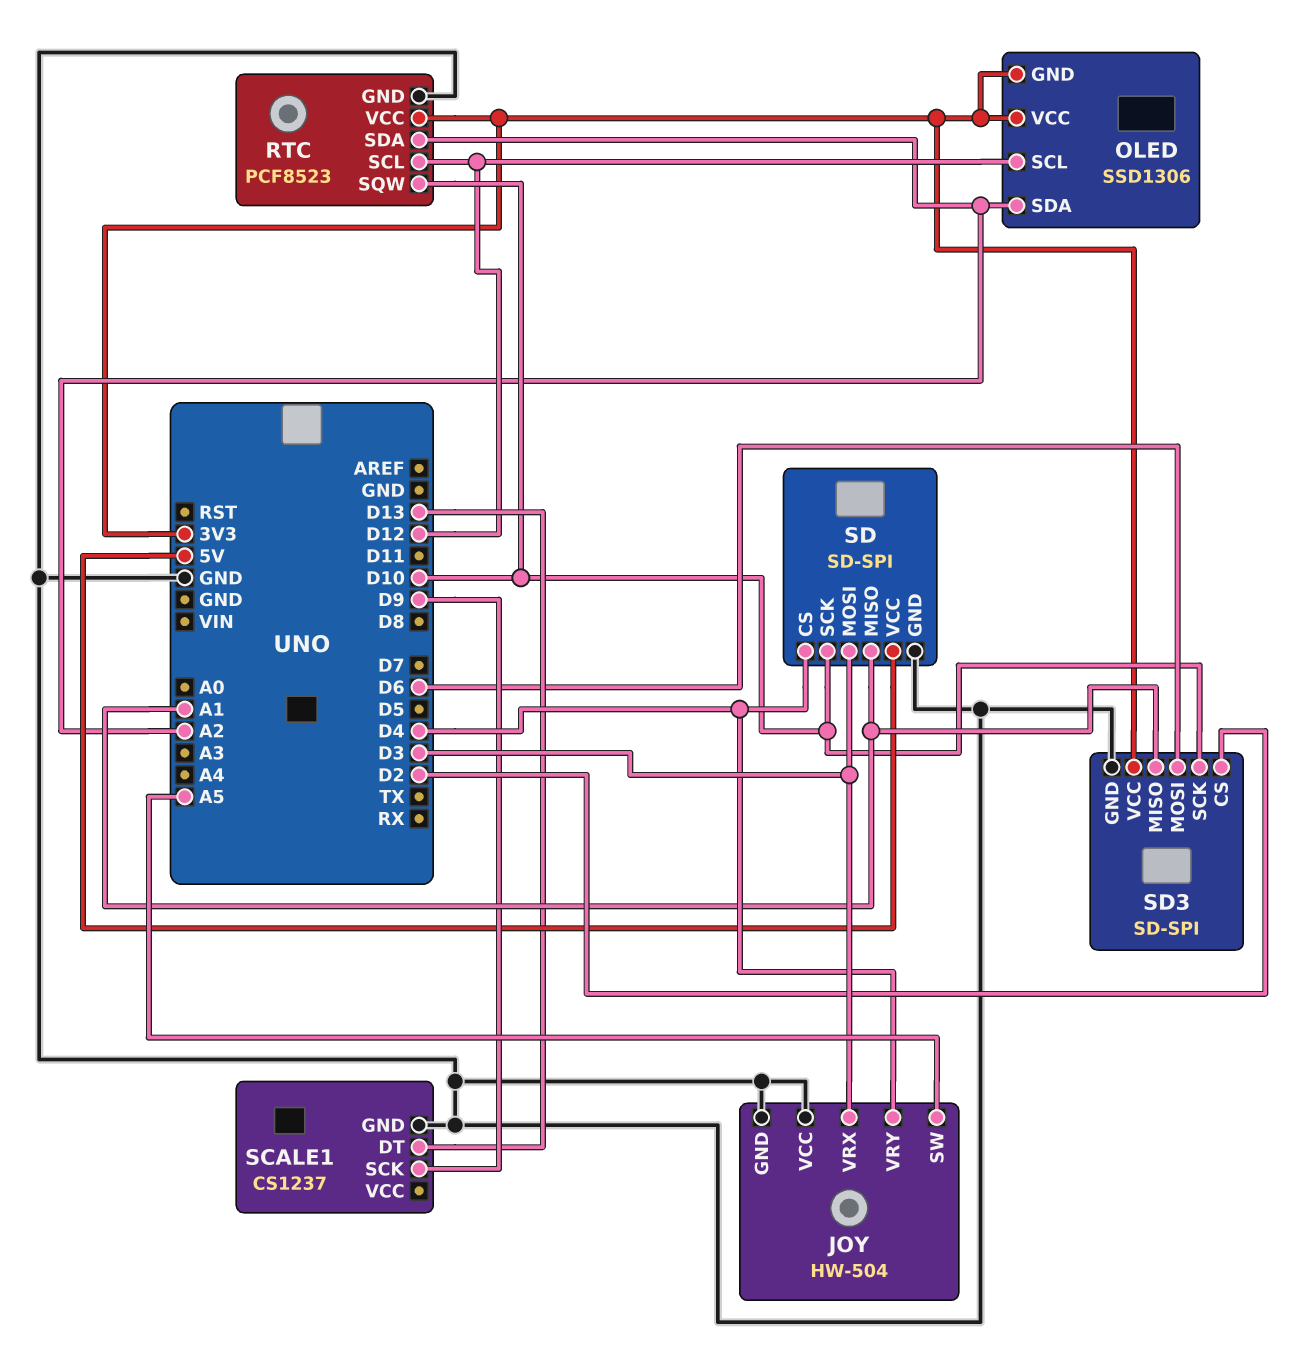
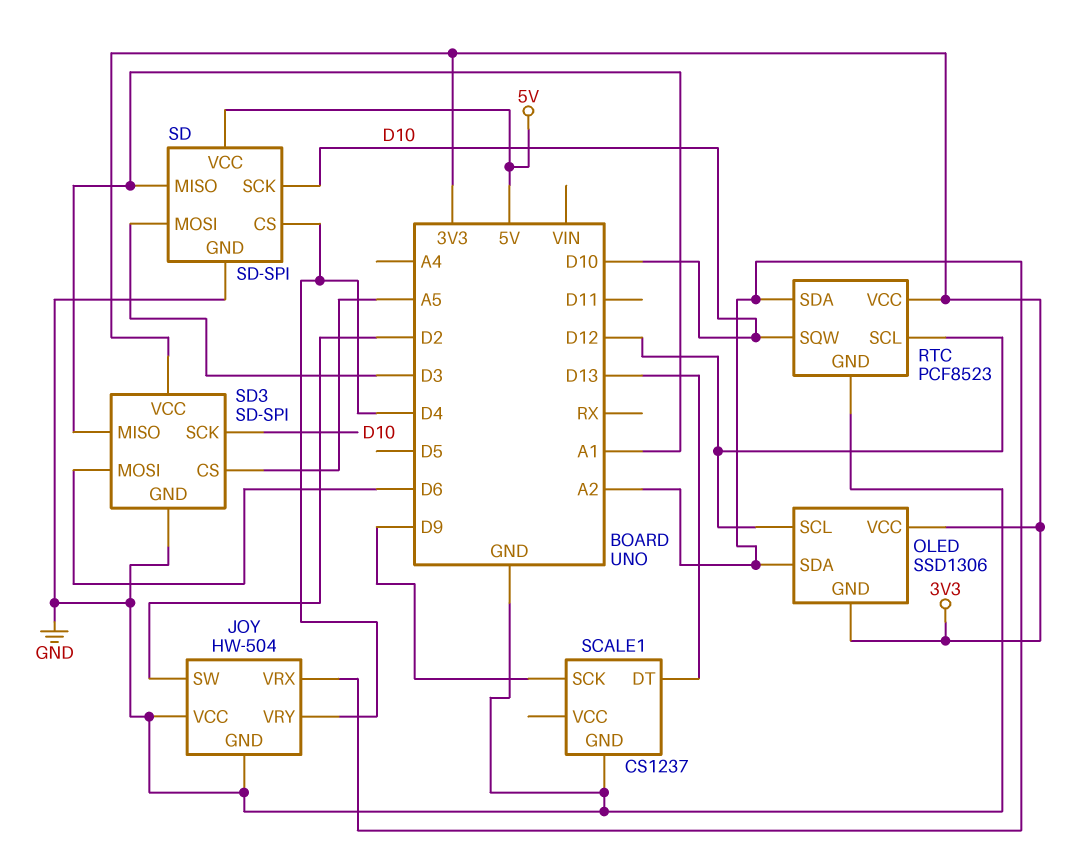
JOY pin SW: A5 -> D2
JOY pin VRX: D3 -> A2
SD3 pin CS: D2 -> A5

